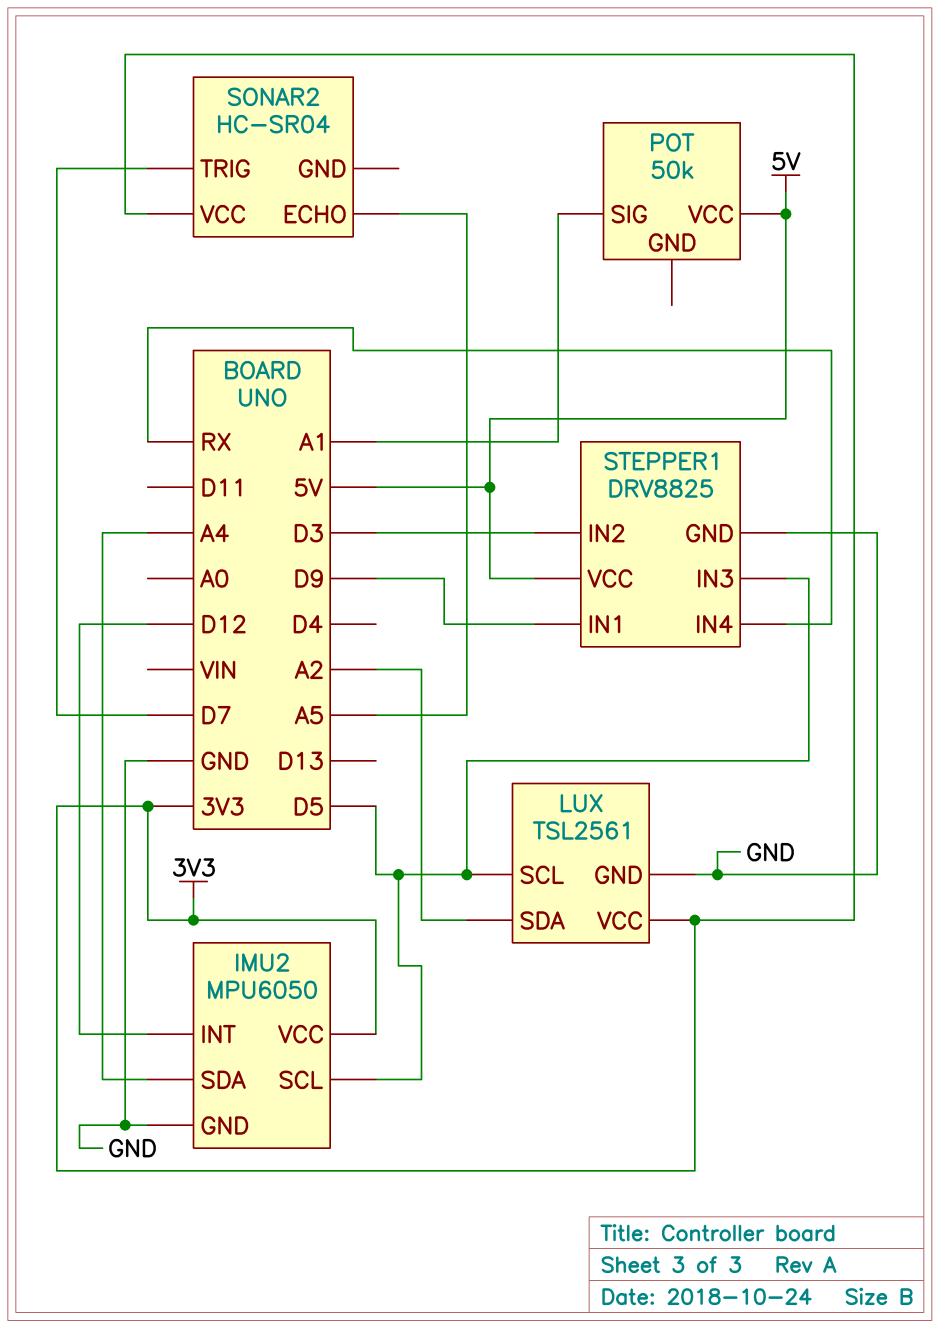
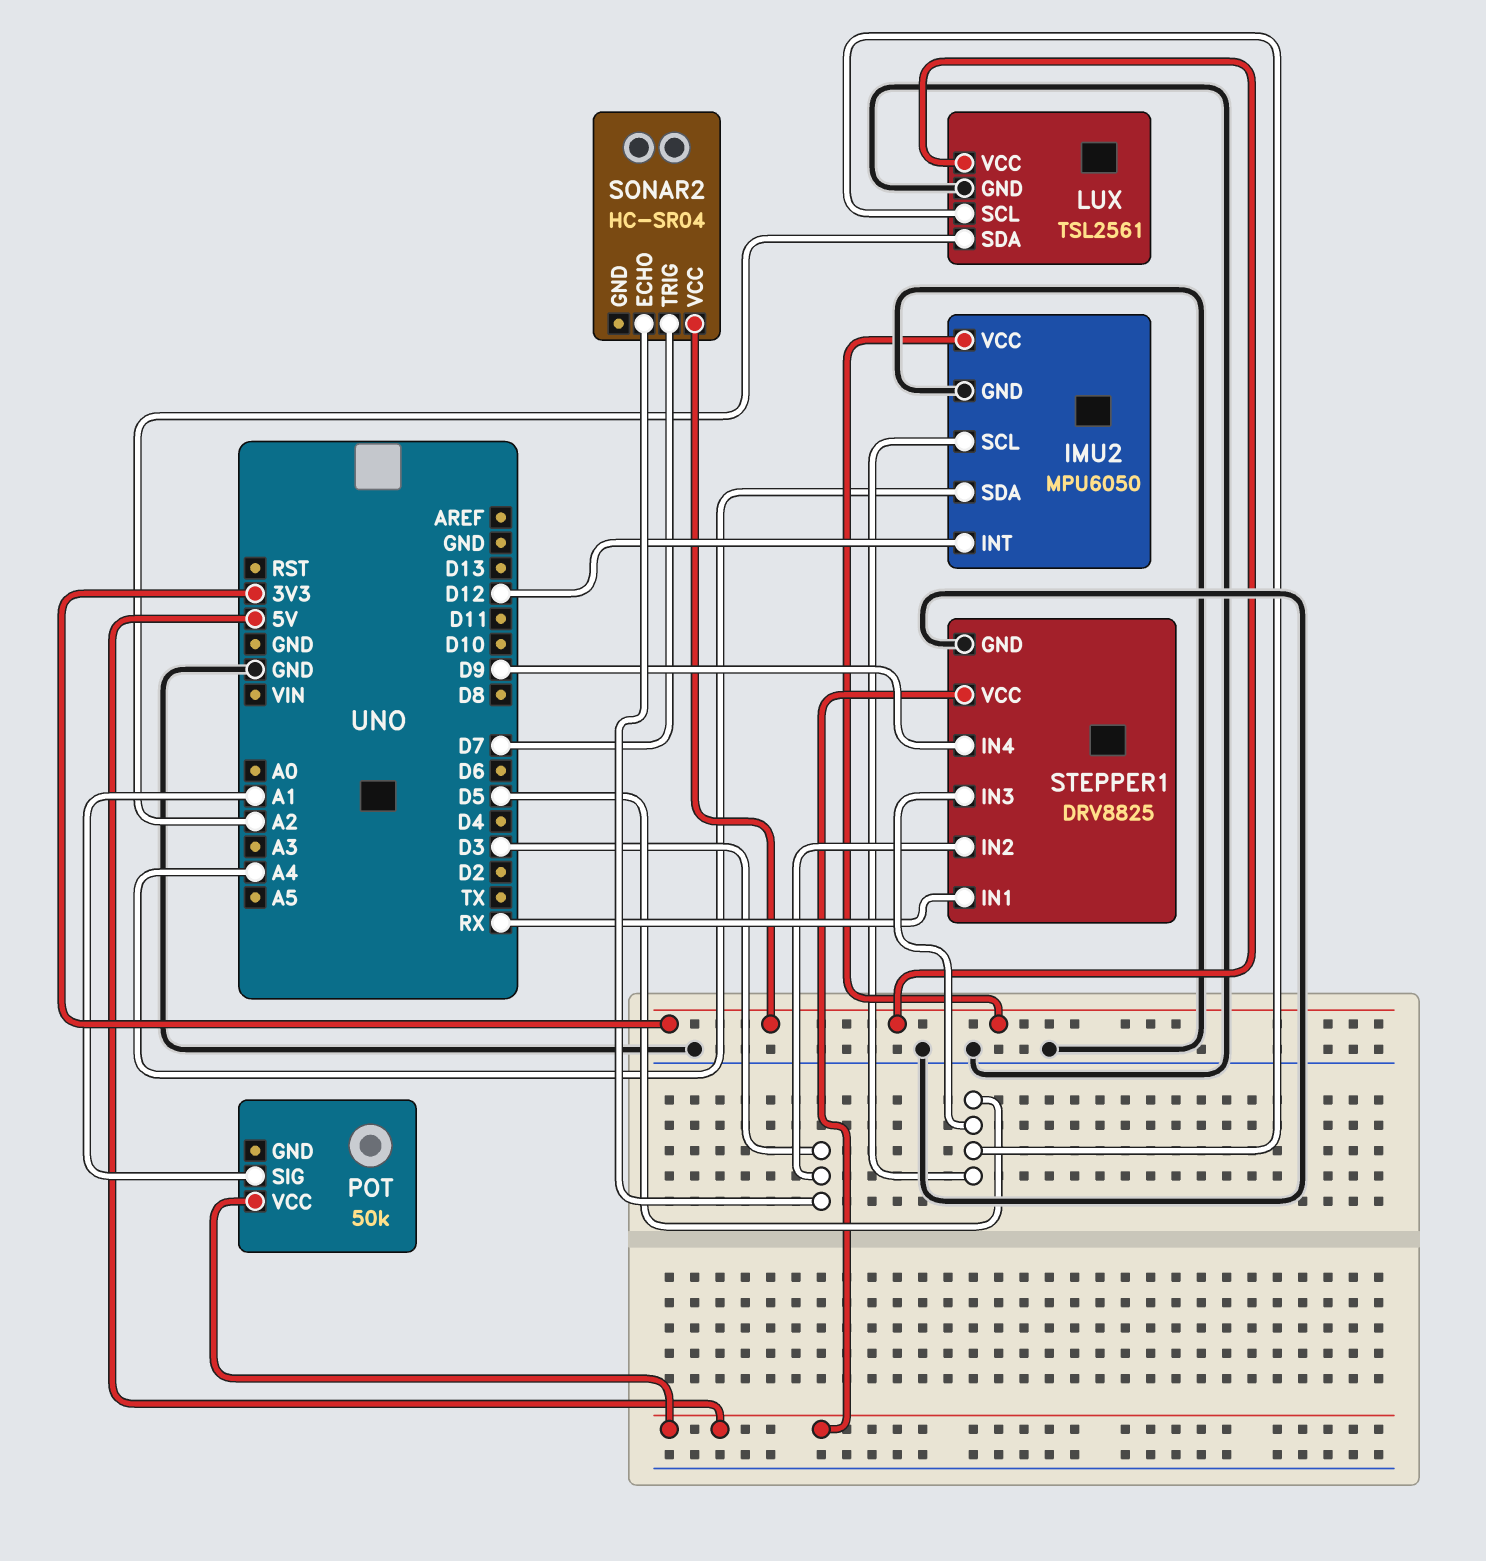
SONAR2 pin ECHO: A5 -> D3
STEPPER1 pin IN1: D9 -> RX
STEPPER1 pin IN4: RX -> D9

